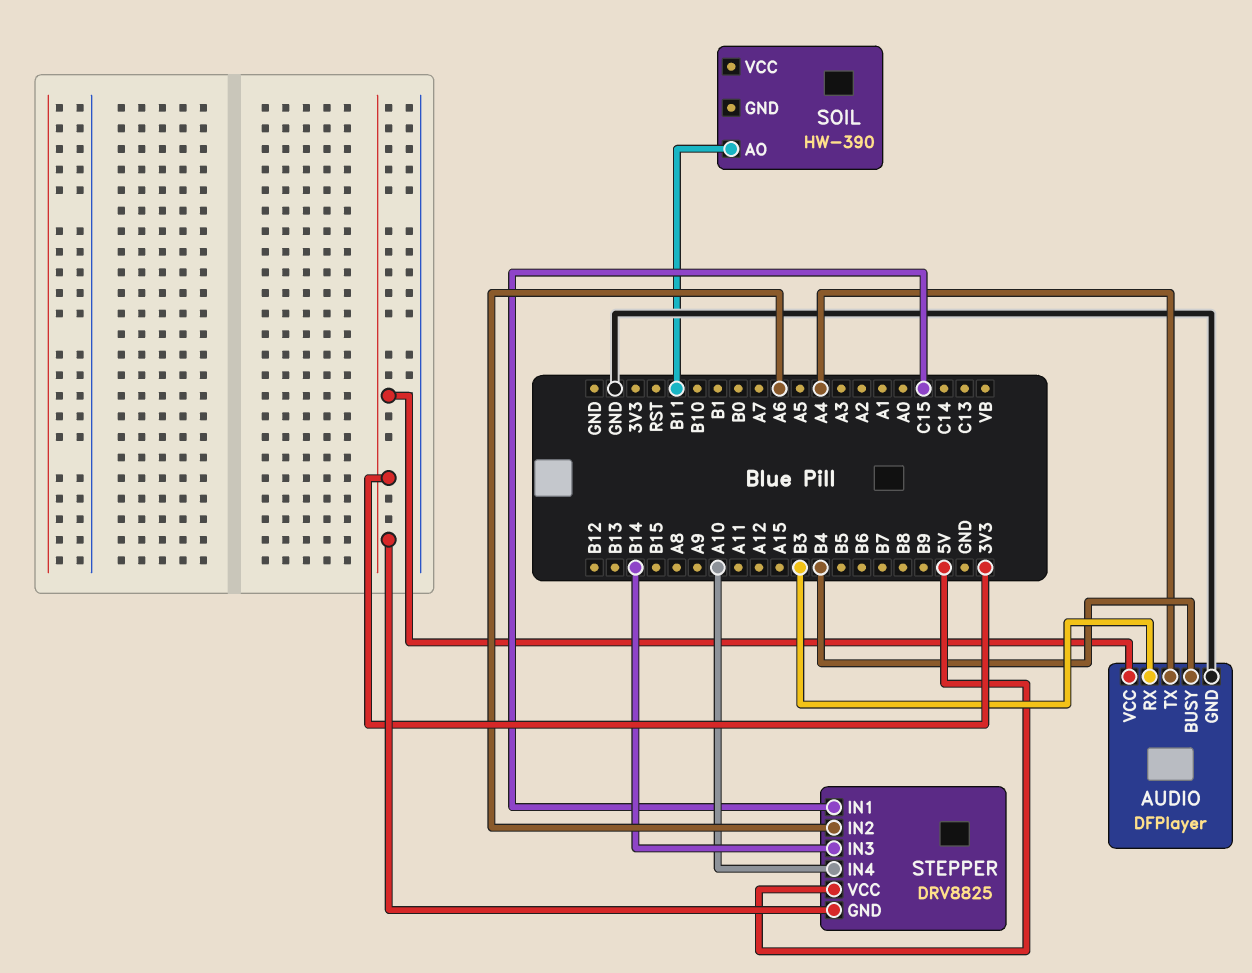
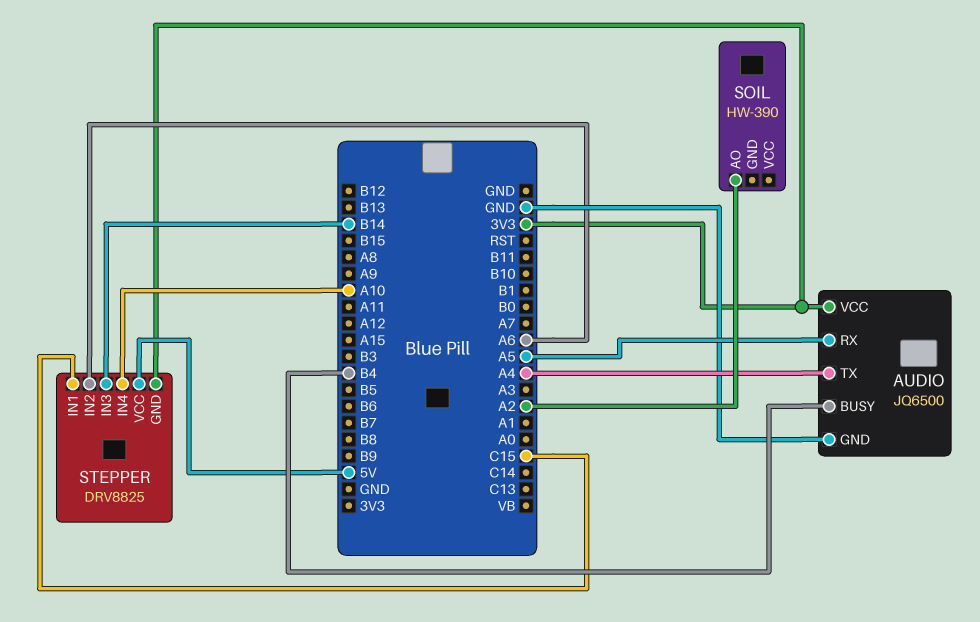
AUDIO: DFPlayer -> JQ6500
AUDIO pin RX: B3 -> A5
SOIL pin AO: B11 -> A2

